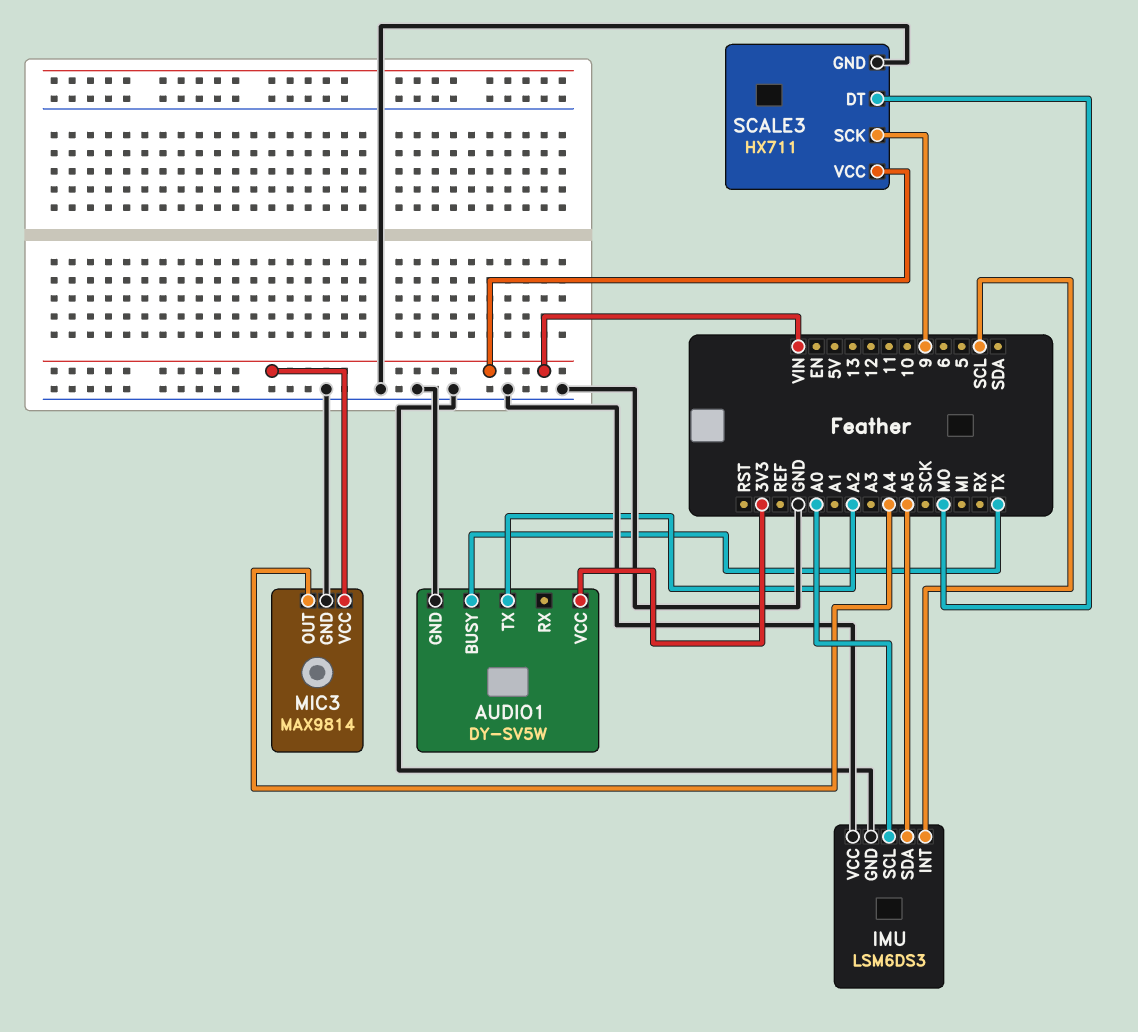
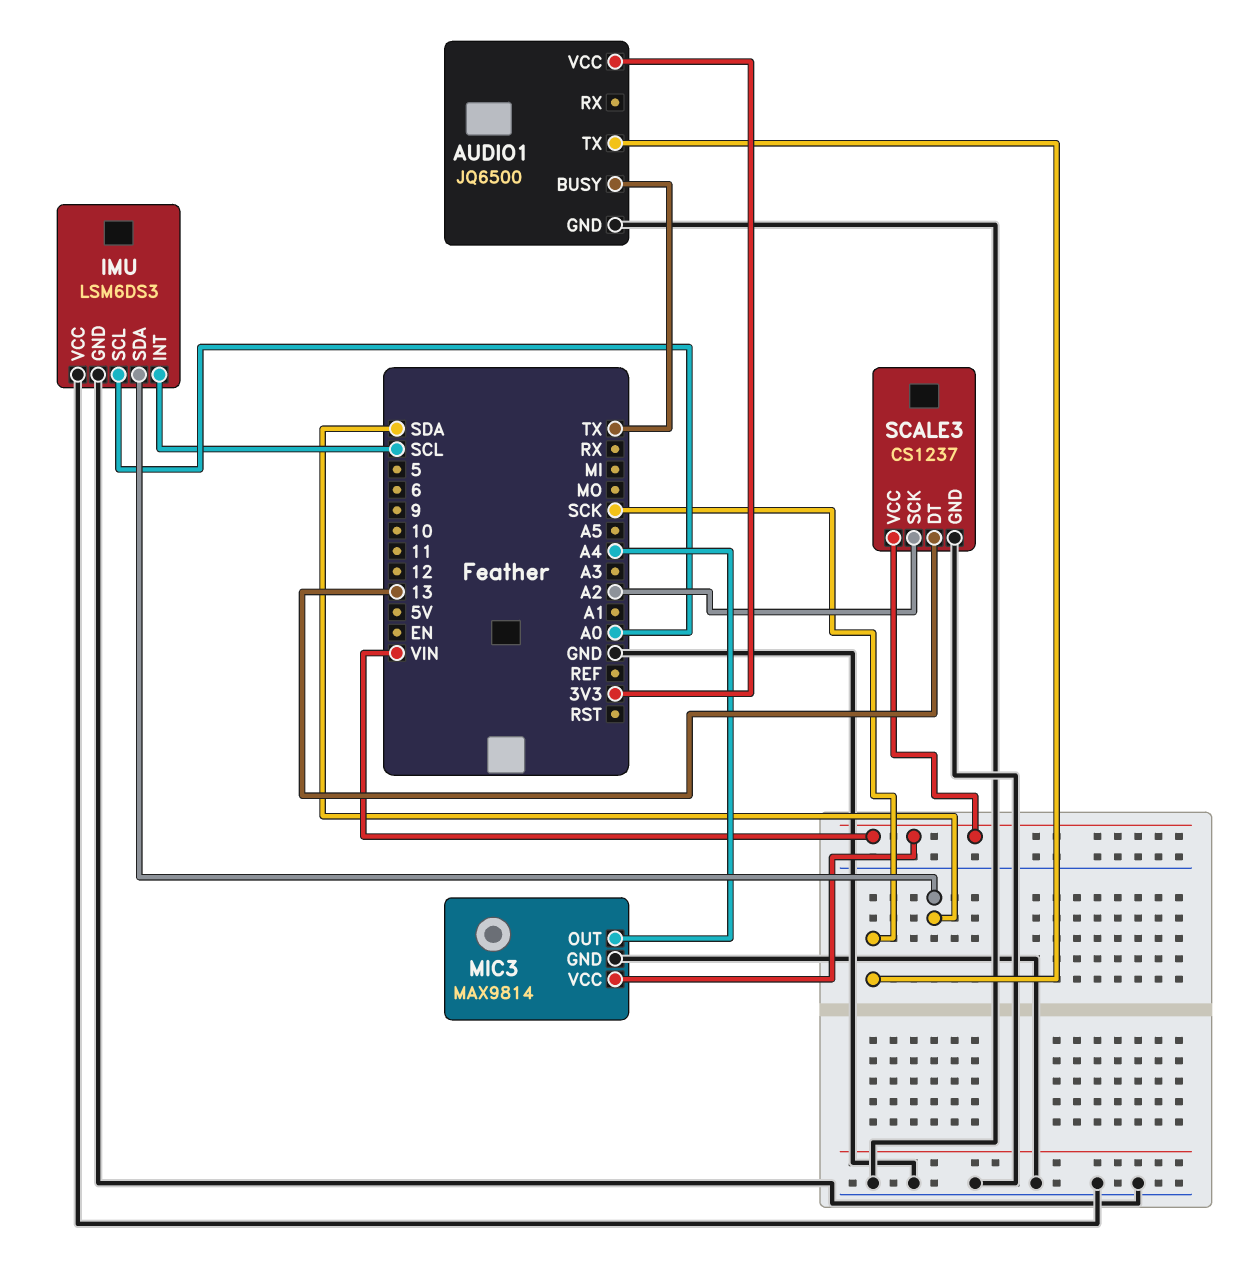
AUDIO1: DY-SV5W -> JQ6500
AUDIO1 pin TX: A2 -> SCK
IMU pin SDA: A5 -> SDA
SCALE3: HX711 -> CS1237
SCALE3 pin DT: MO -> 13
SCALE3 pin SCK: 9 -> A2

